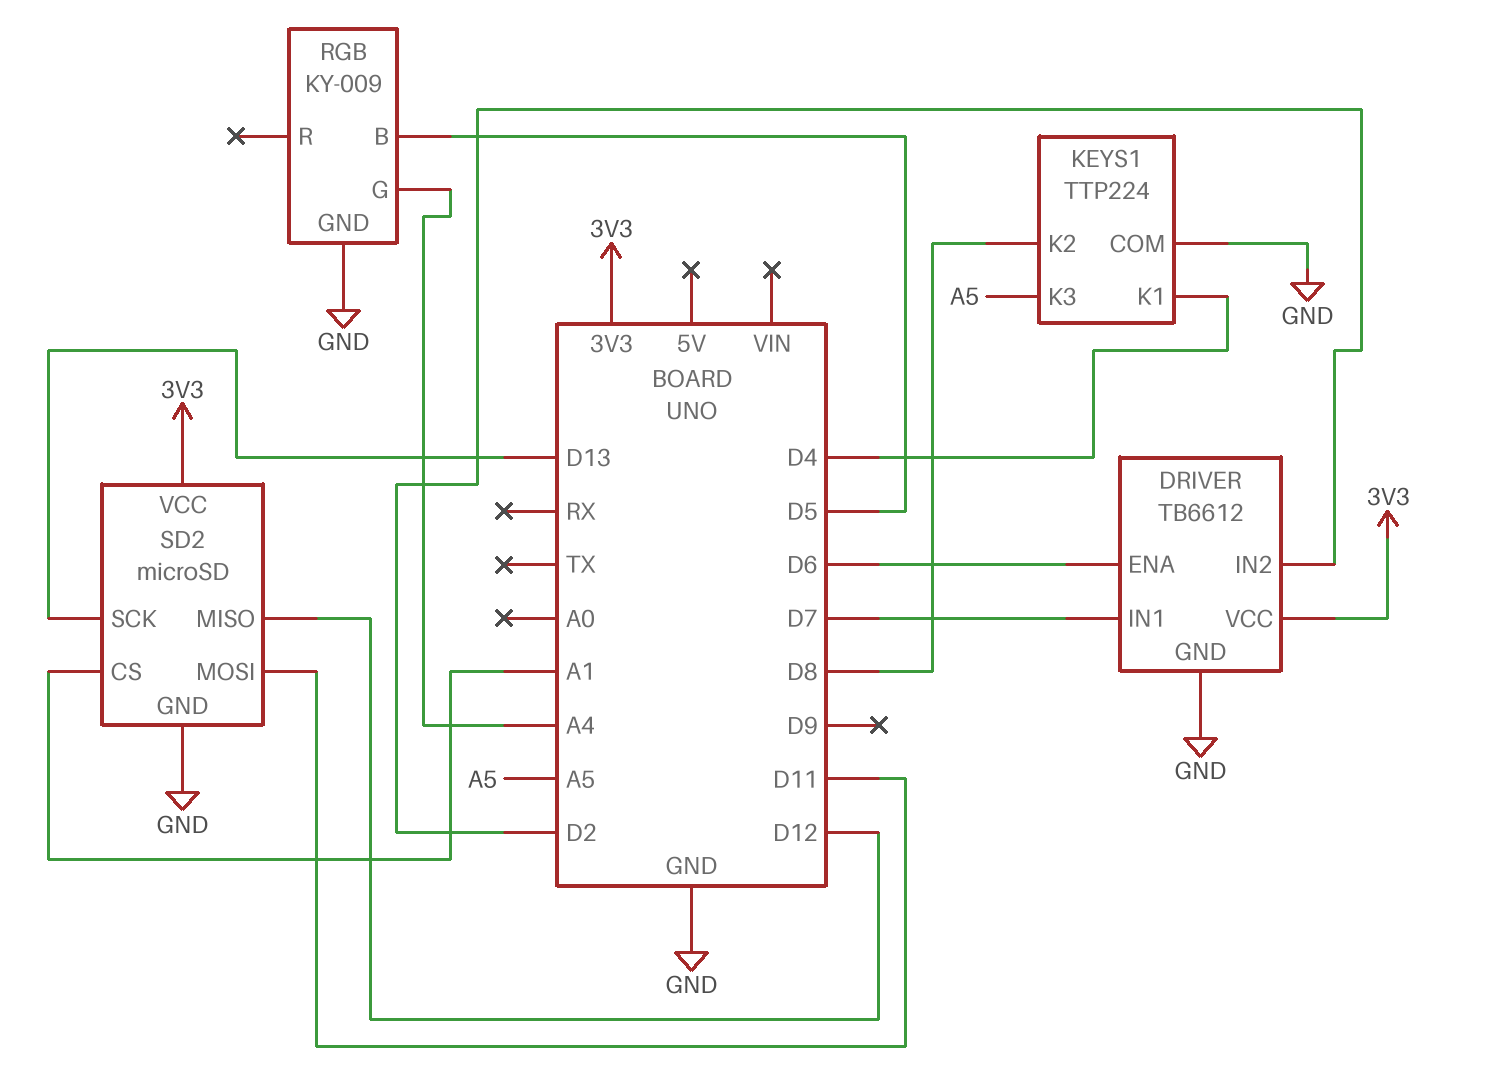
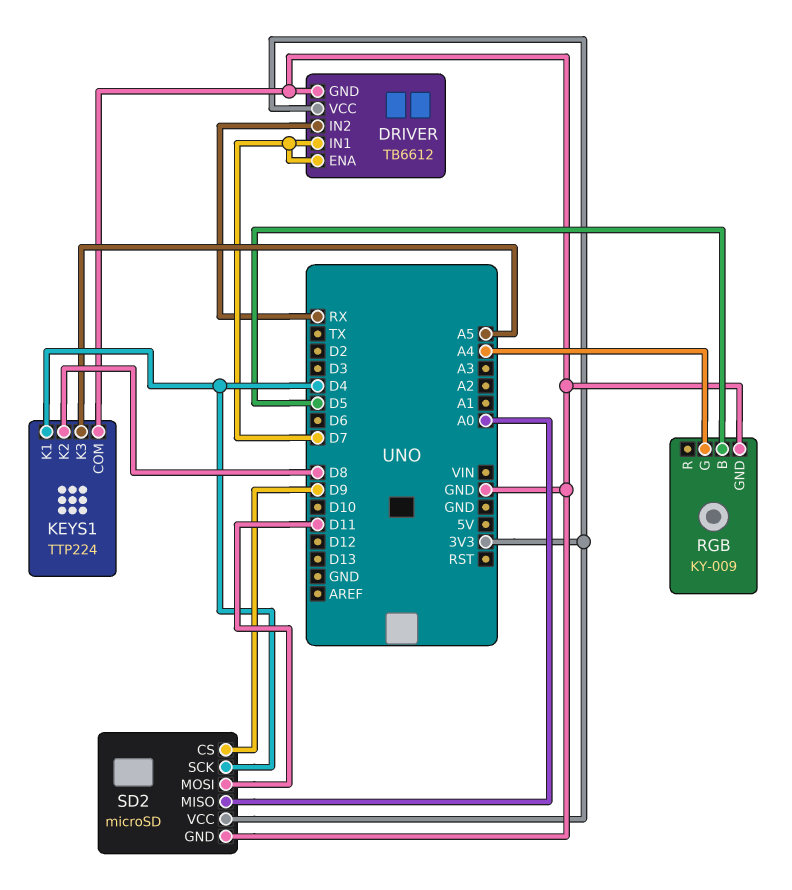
DRIVER pin ENA: D6 -> D7
DRIVER pin IN2: D2 -> RX
SD2 pin CS: A1 -> D9
SD2 pin MISO: D12 -> A0
SD2 pin SCK: D13 -> D4

